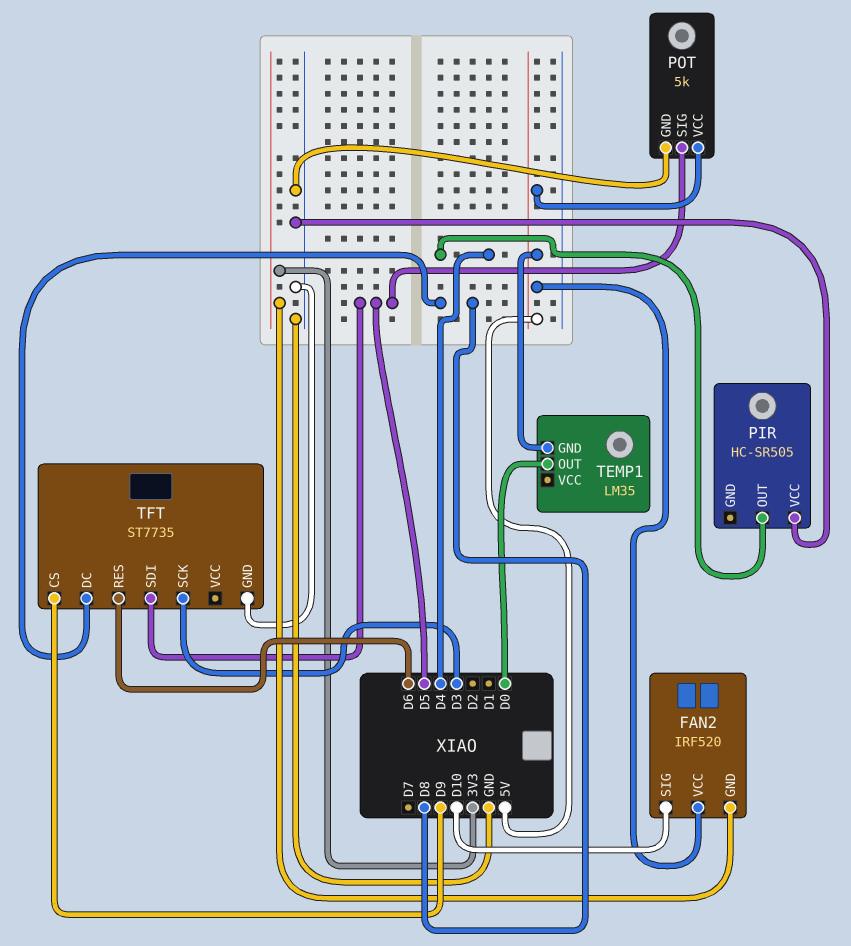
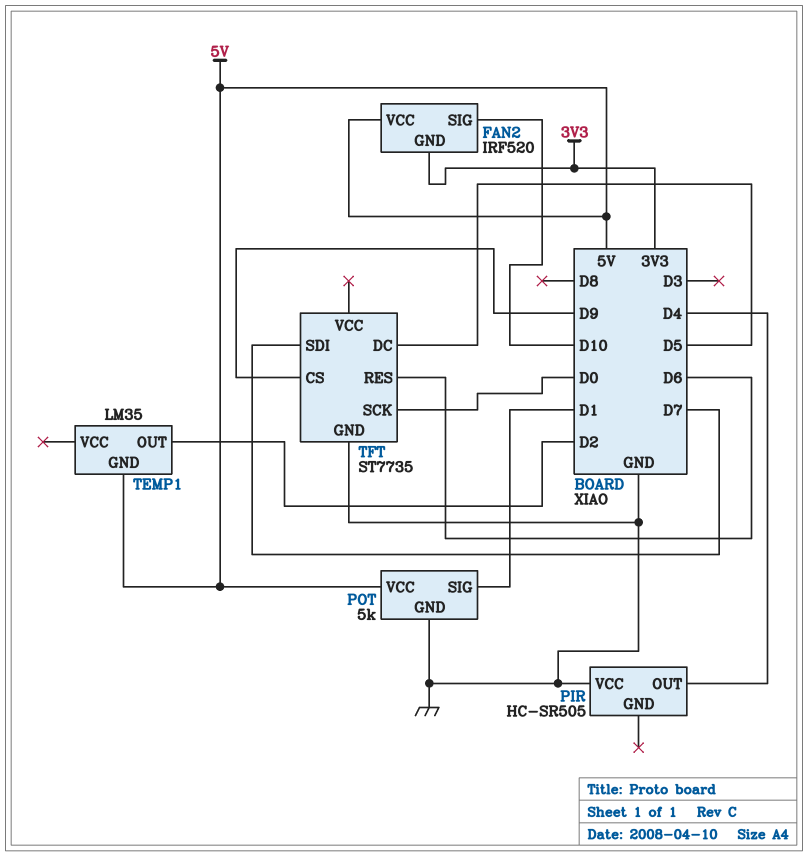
POT pin SIG: D5 -> D1
TEMP1 pin OUT: D0 -> D2
TFT pin DC: D8 -> D5
TFT pin SCK: D3 -> D0
TFT pin SDI: D5 -> D7

